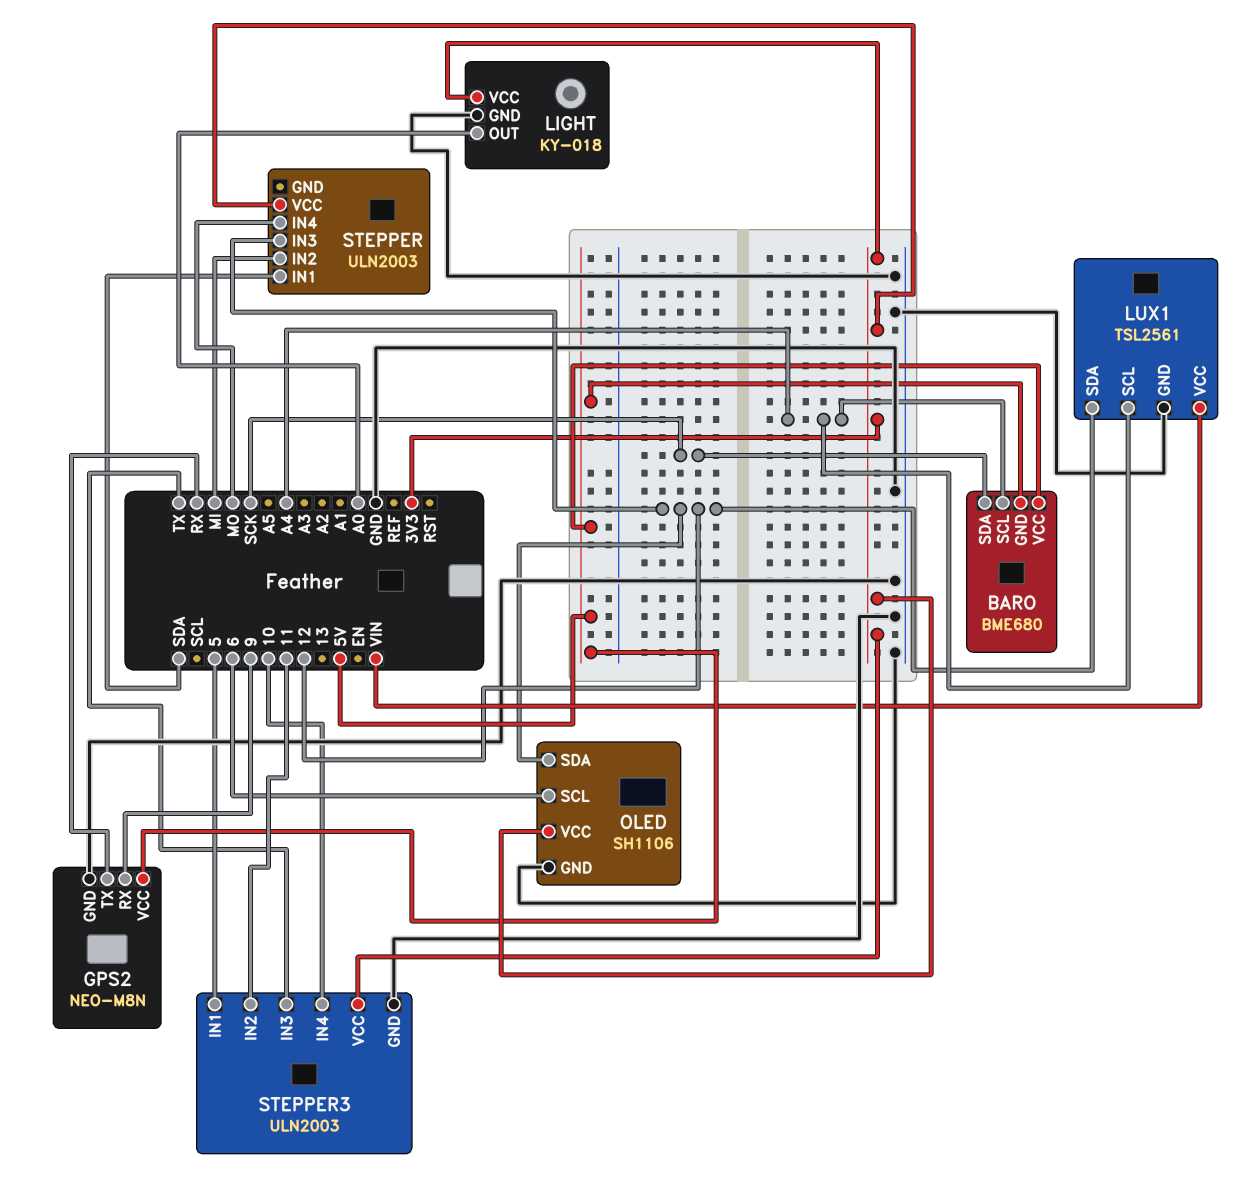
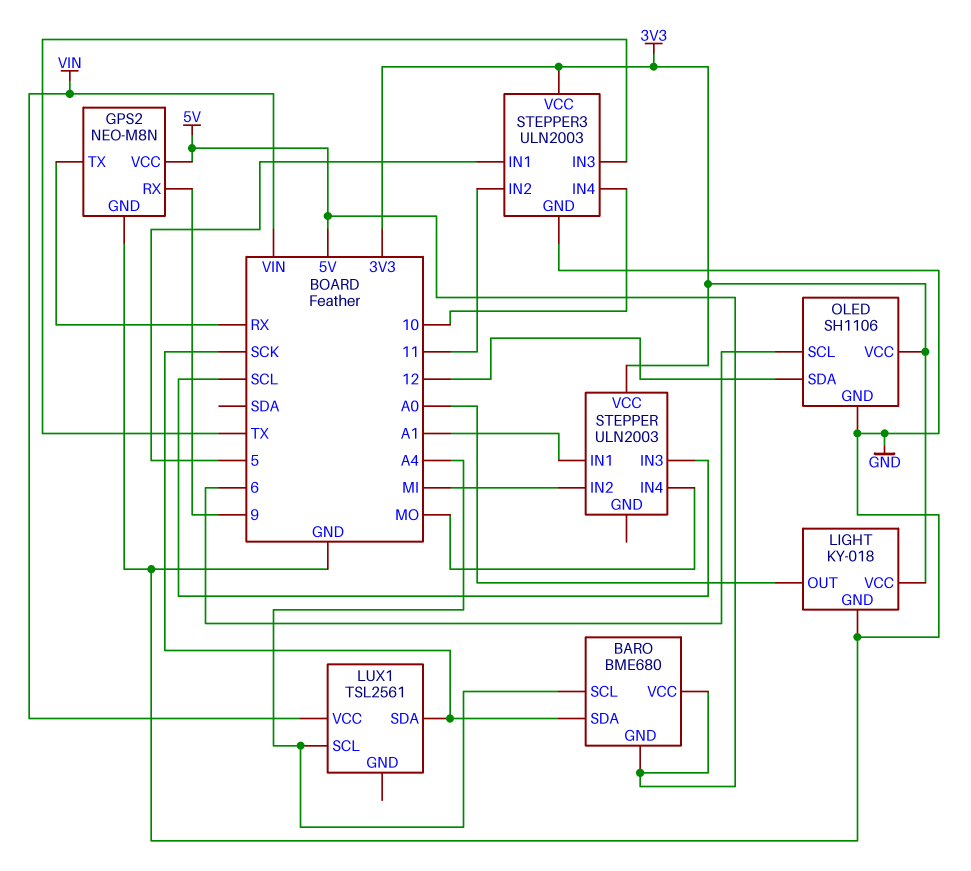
LUX1 pin GND: GND -> none
LUX1 pin SDA: 12 -> SCK
STEPPER pin IN1: SDA -> A1
STEPPER pin IN3: 12 -> SCL

